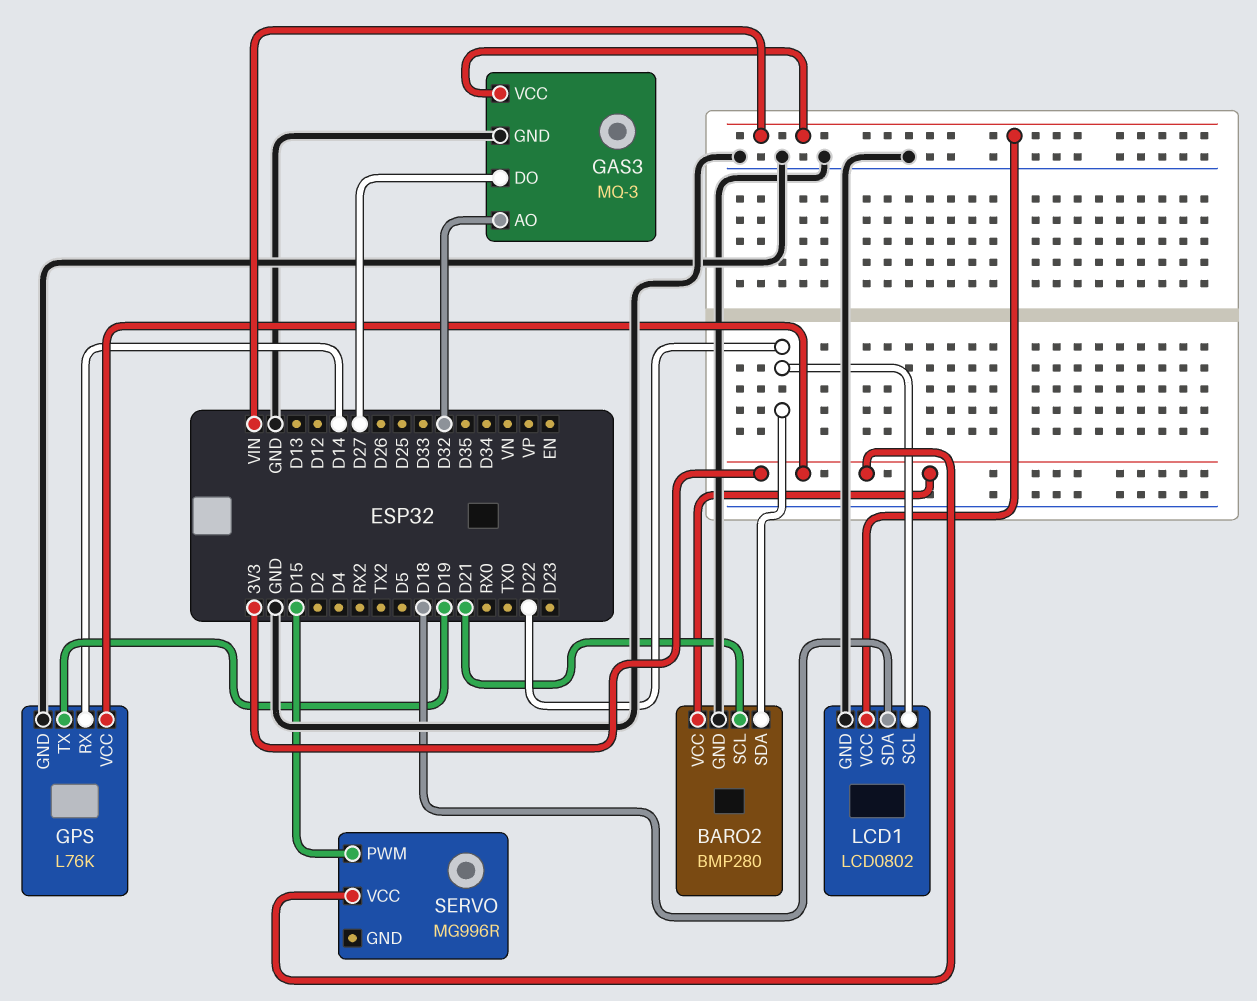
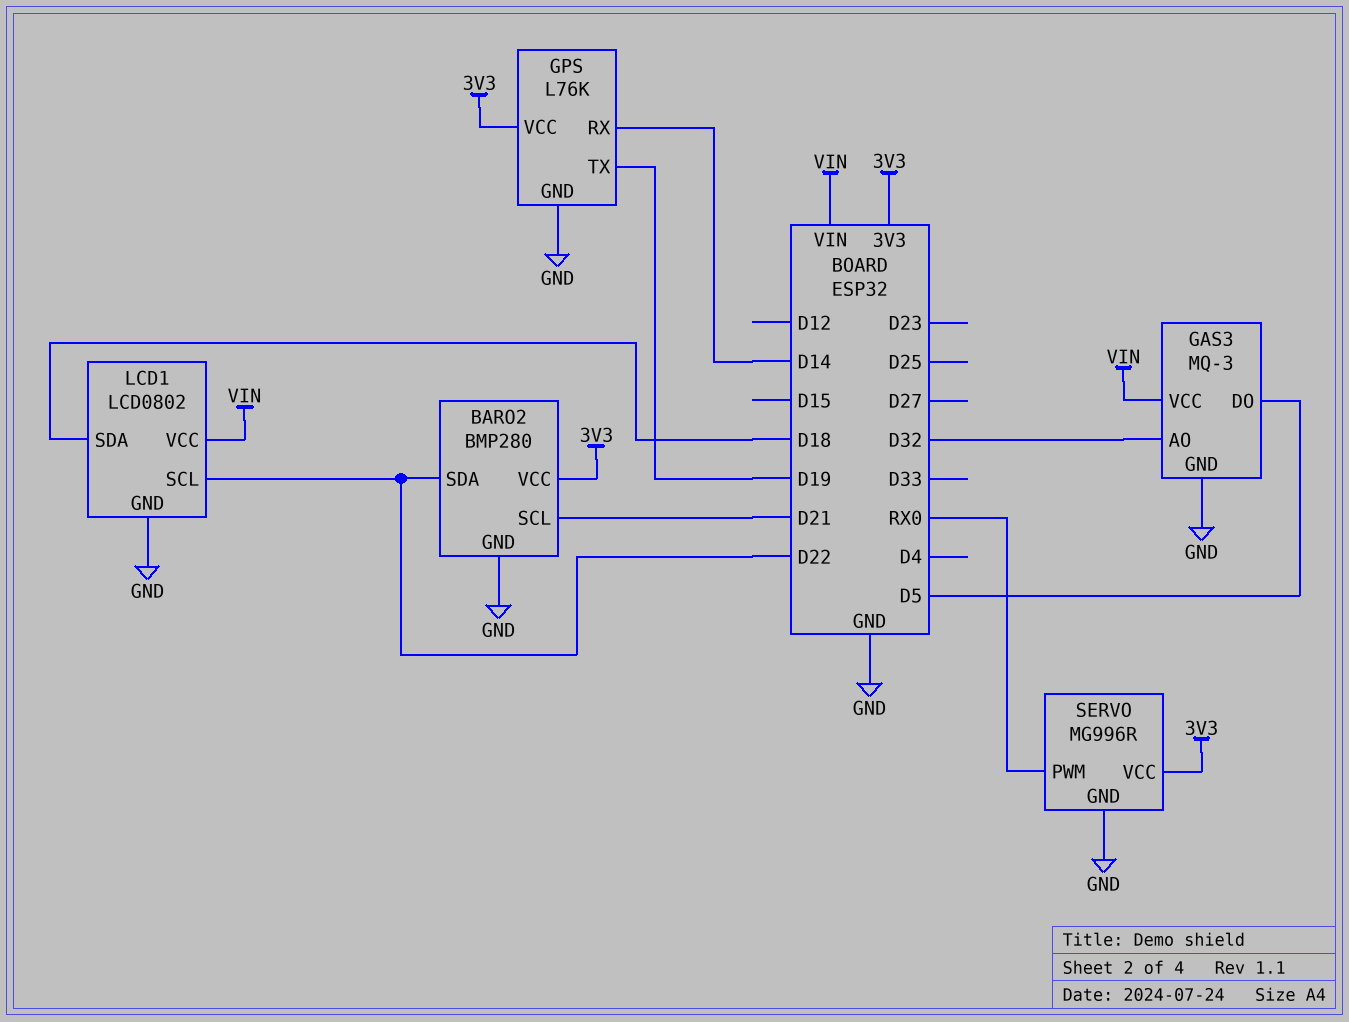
GAS3 pin DO: D27 -> D5
SERVO pin GND: none -> GND
SERVO pin PWM: D15 -> RX0

